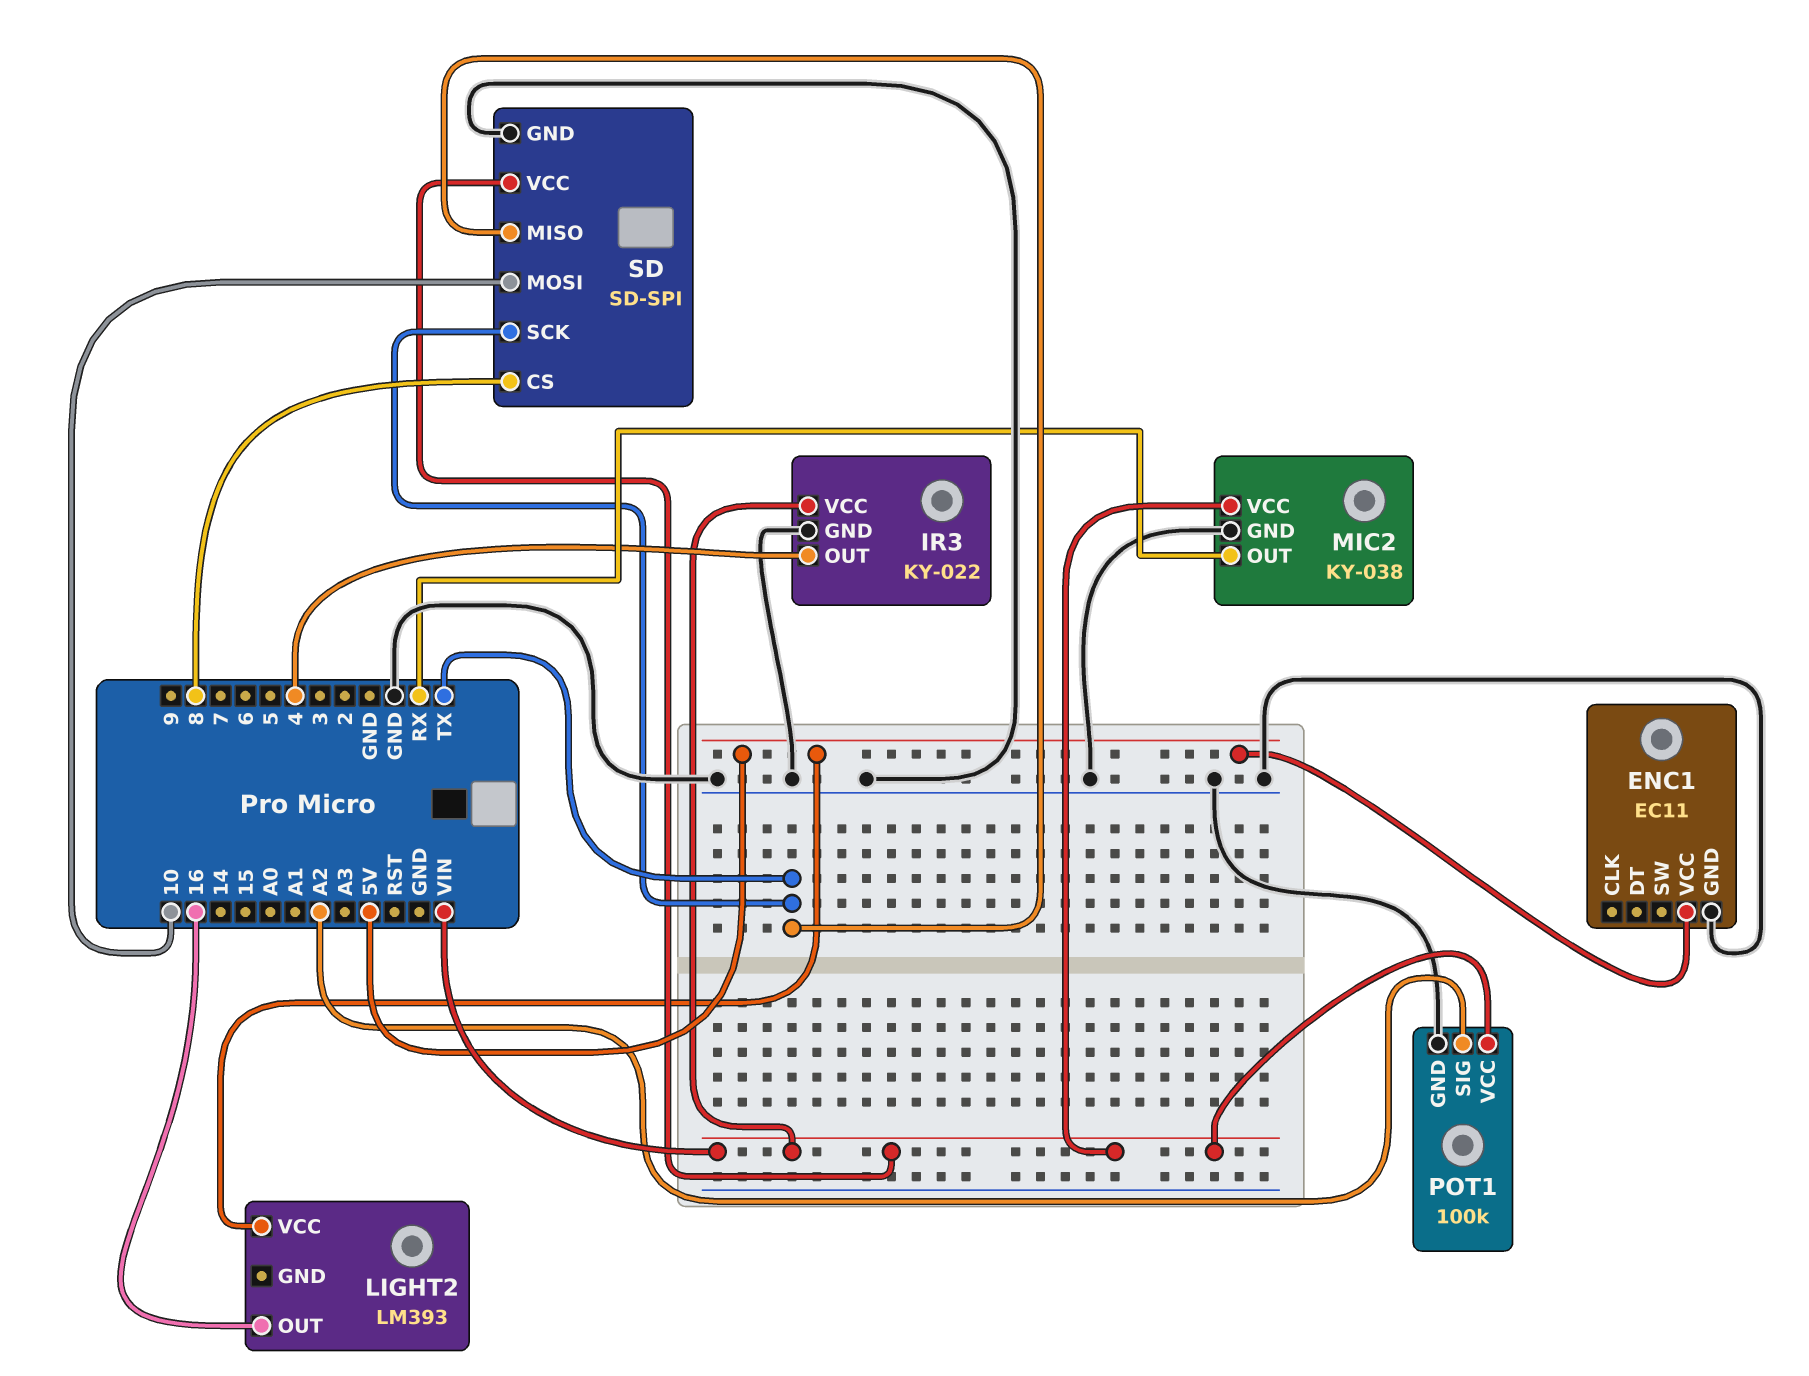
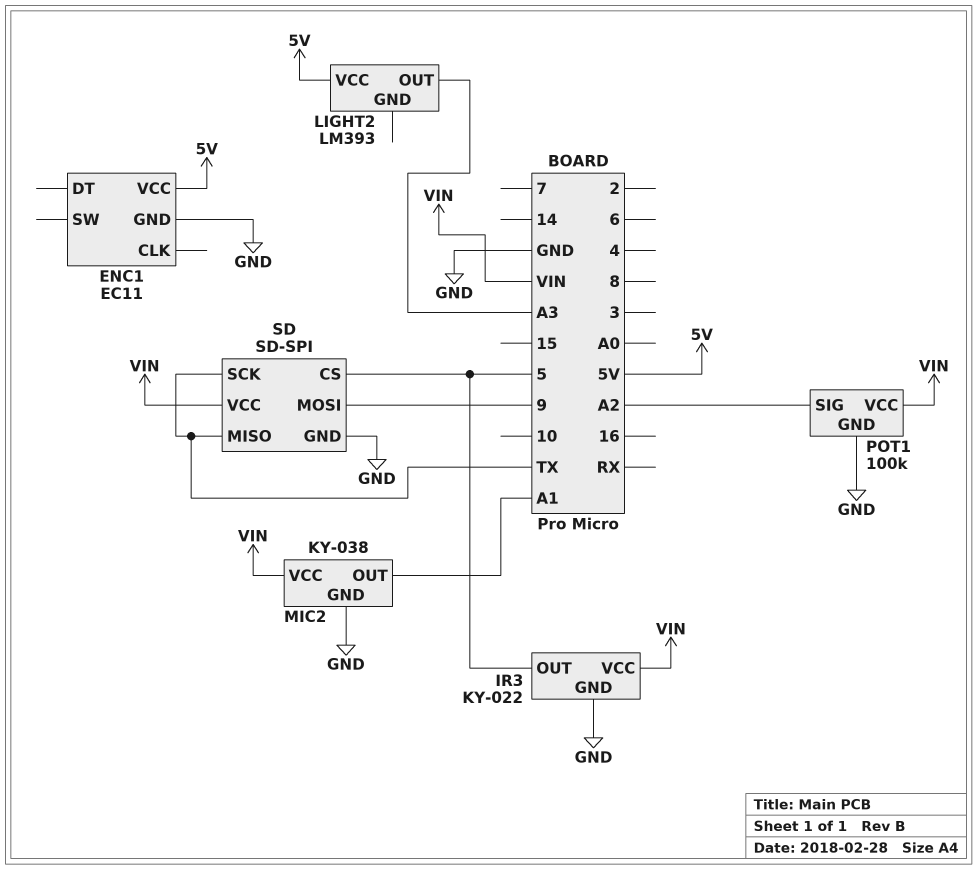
IR3 pin OUT: 4 -> 5
LIGHT2 pin OUT: 16 -> A3
MIC2 pin OUT: RX -> A1
SD pin CS: 8 -> 5
SD pin MOSI: 10 -> 9

